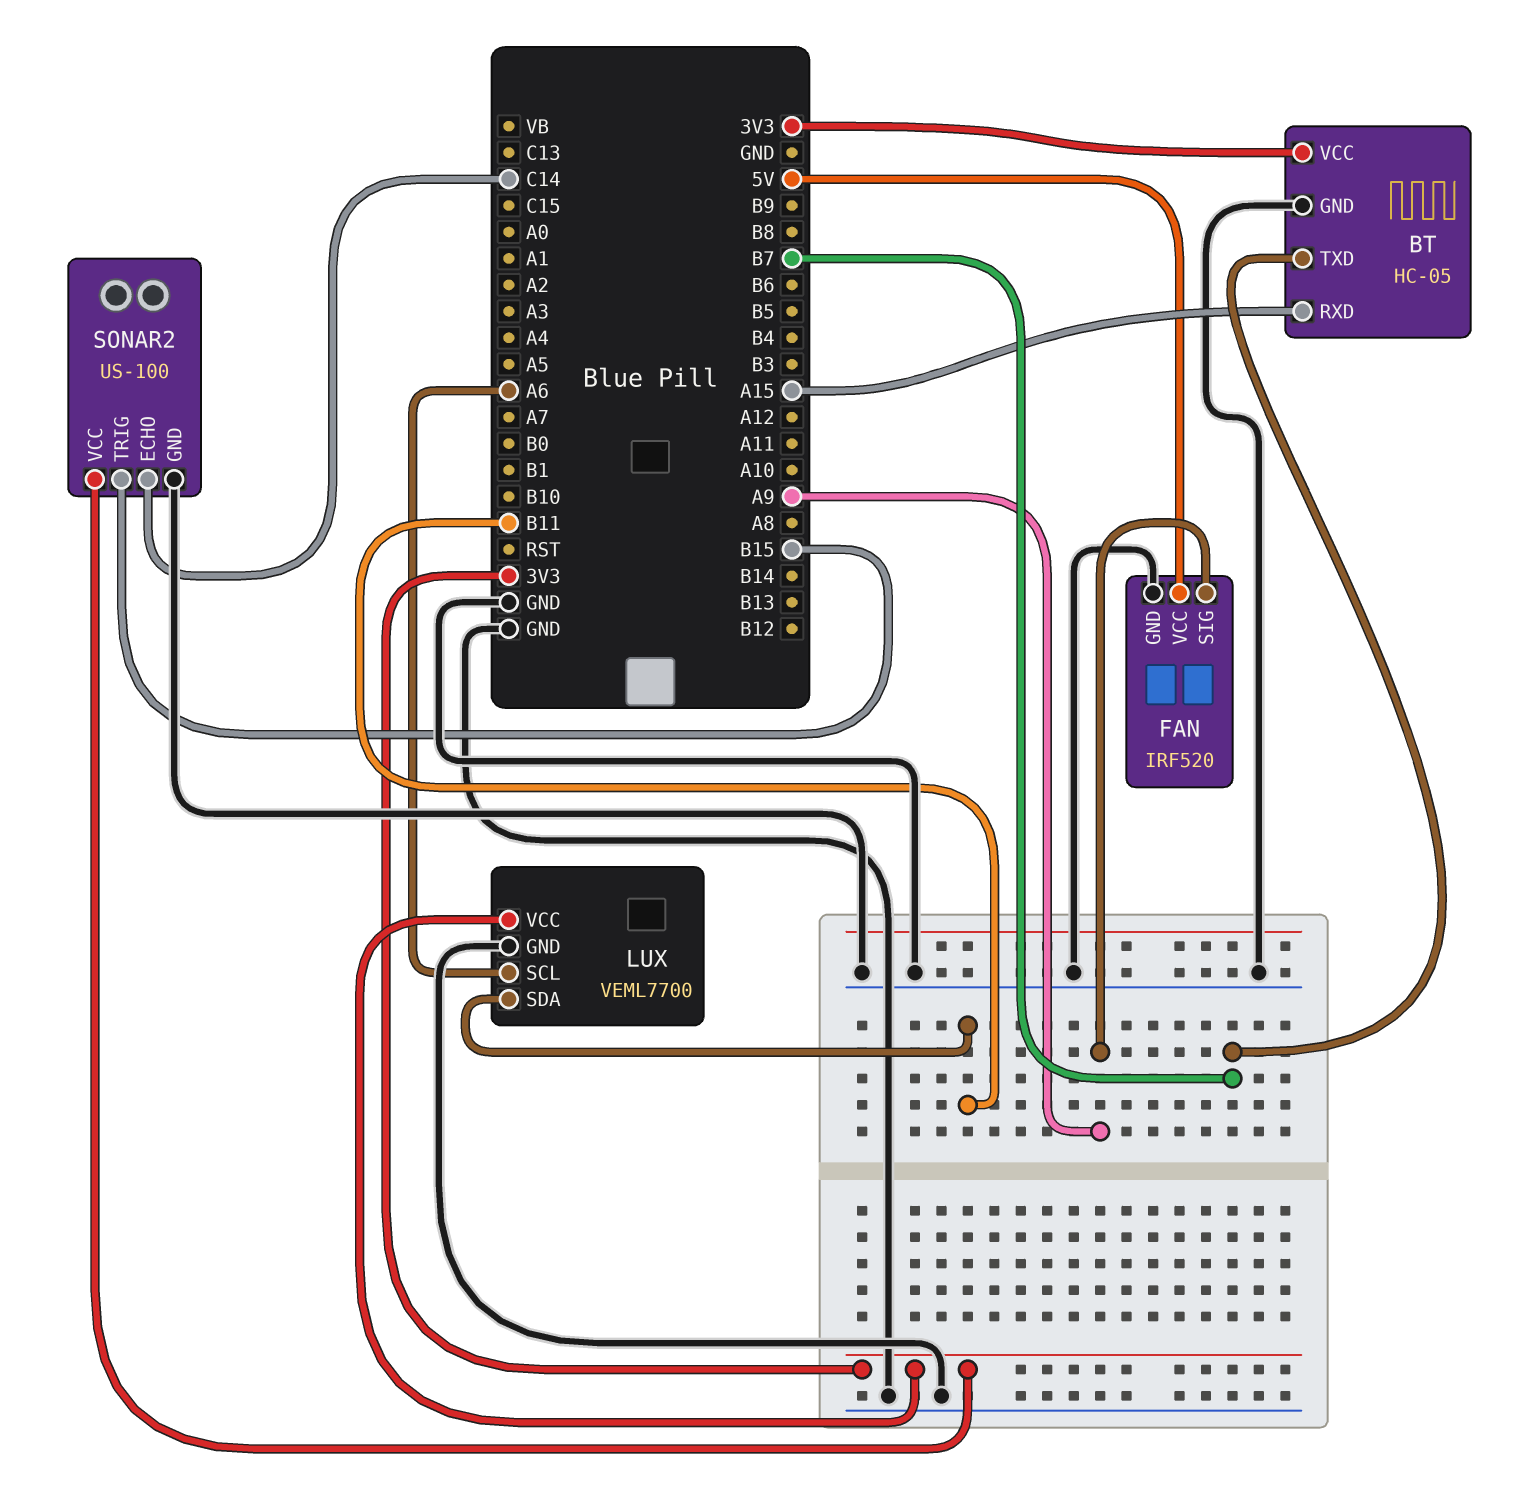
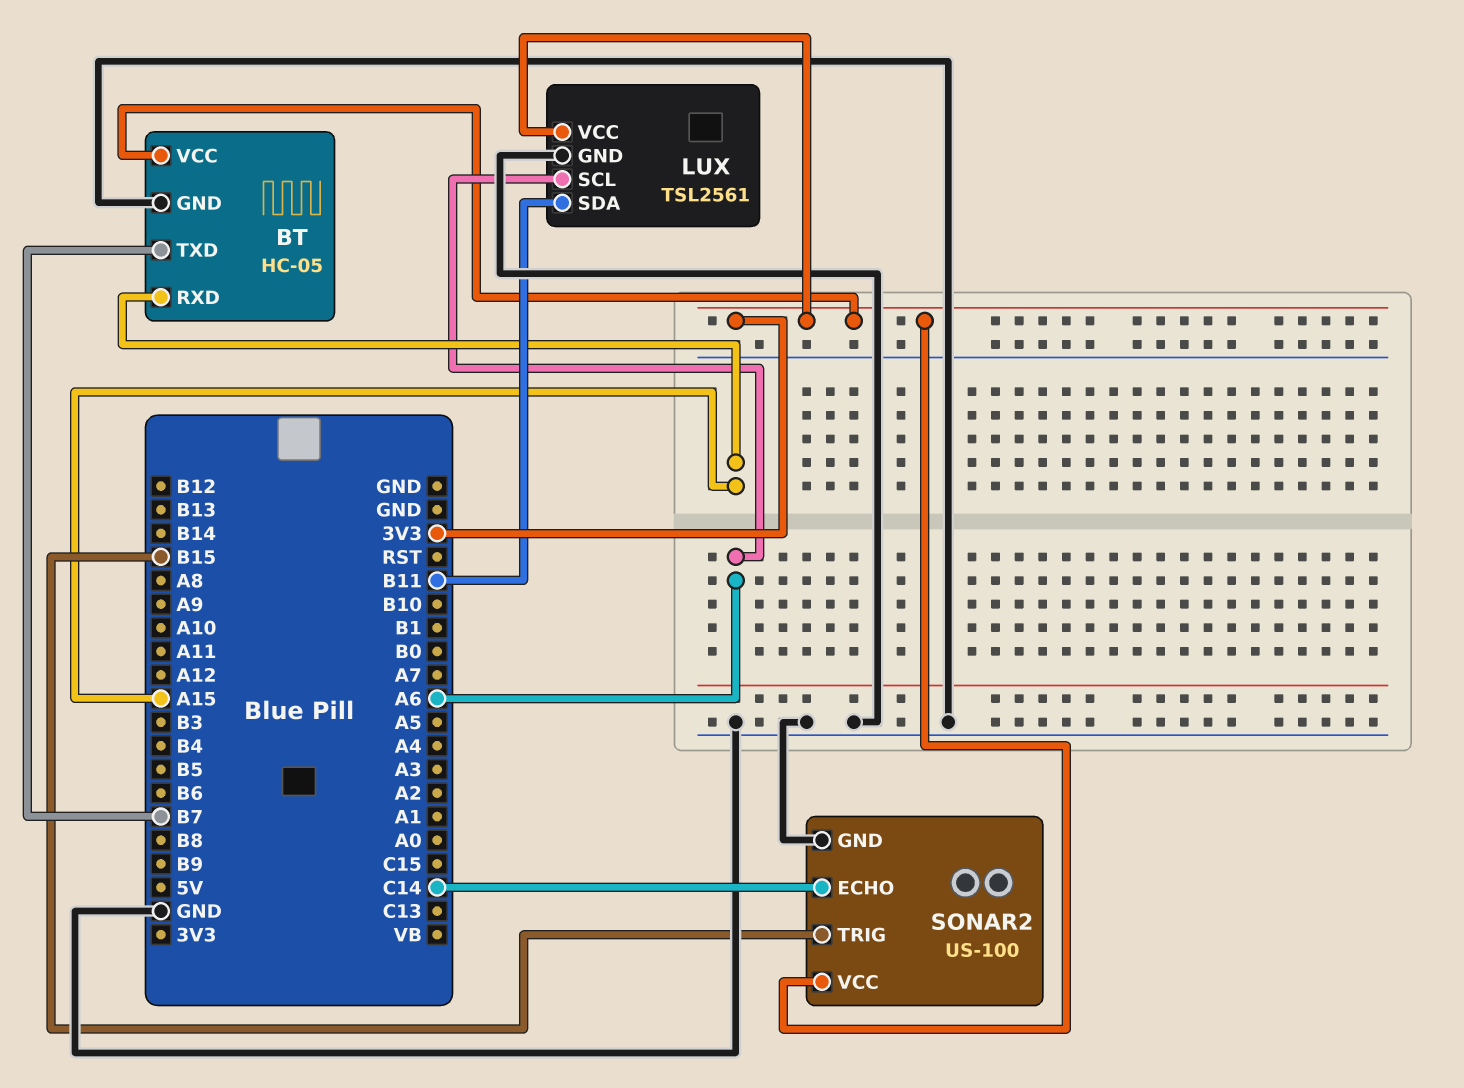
FAN: IRF520 -> none
FAN pin GND: GND -> none
FAN pin SIG: A9 -> none
FAN pin VCC: 5V -> none
LUX: VEML7700 -> TSL2561

